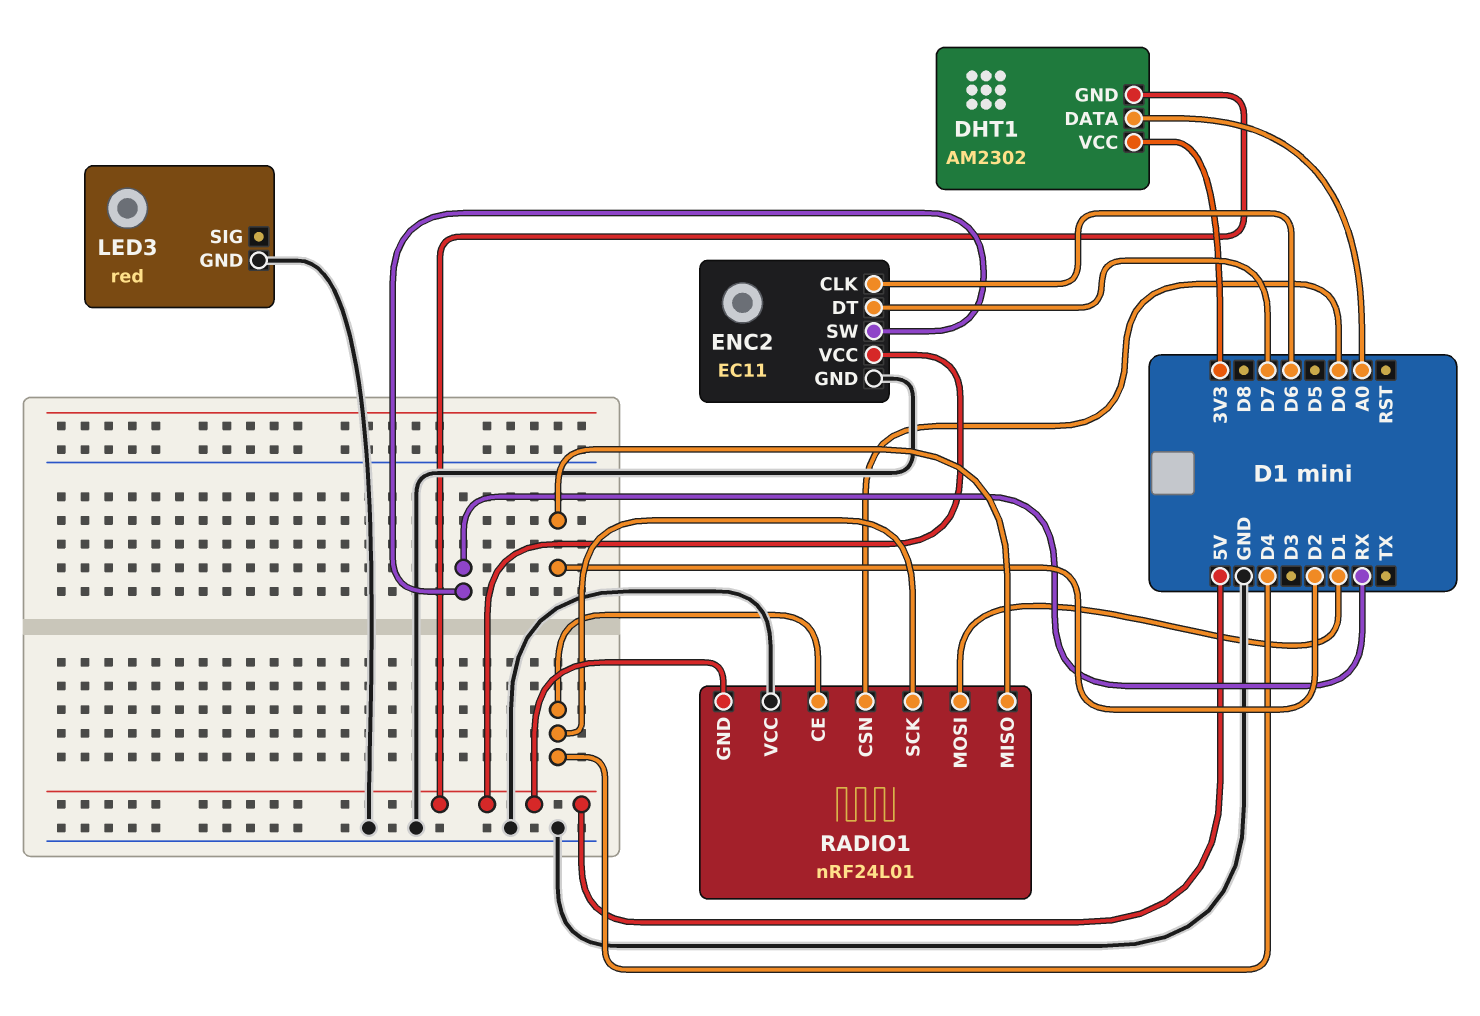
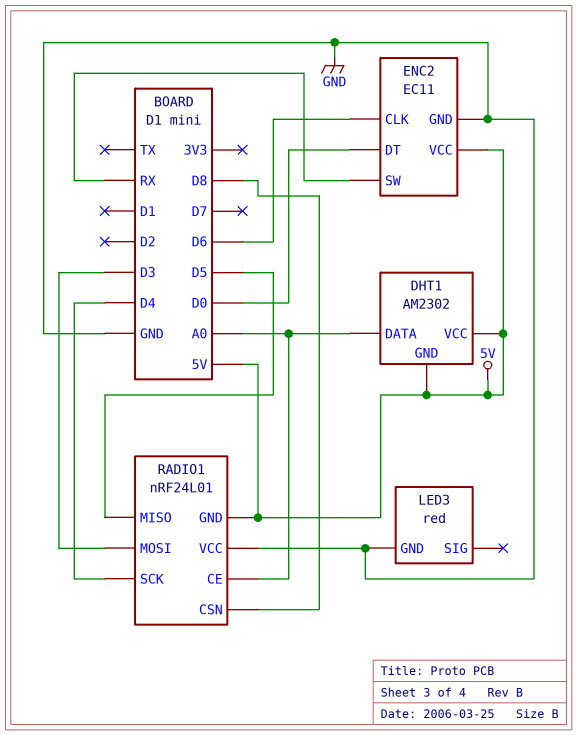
DHT1 pin VCC: 3V3 -> 5V
ENC2 pin DT: D7 -> D0
RADIO1 pin CE: D4 -> A0
RADIO1 pin CSN: D0 -> D8
RADIO1 pin MISO: D2 -> D5
RADIO1 pin MOSI: D1 -> D3

